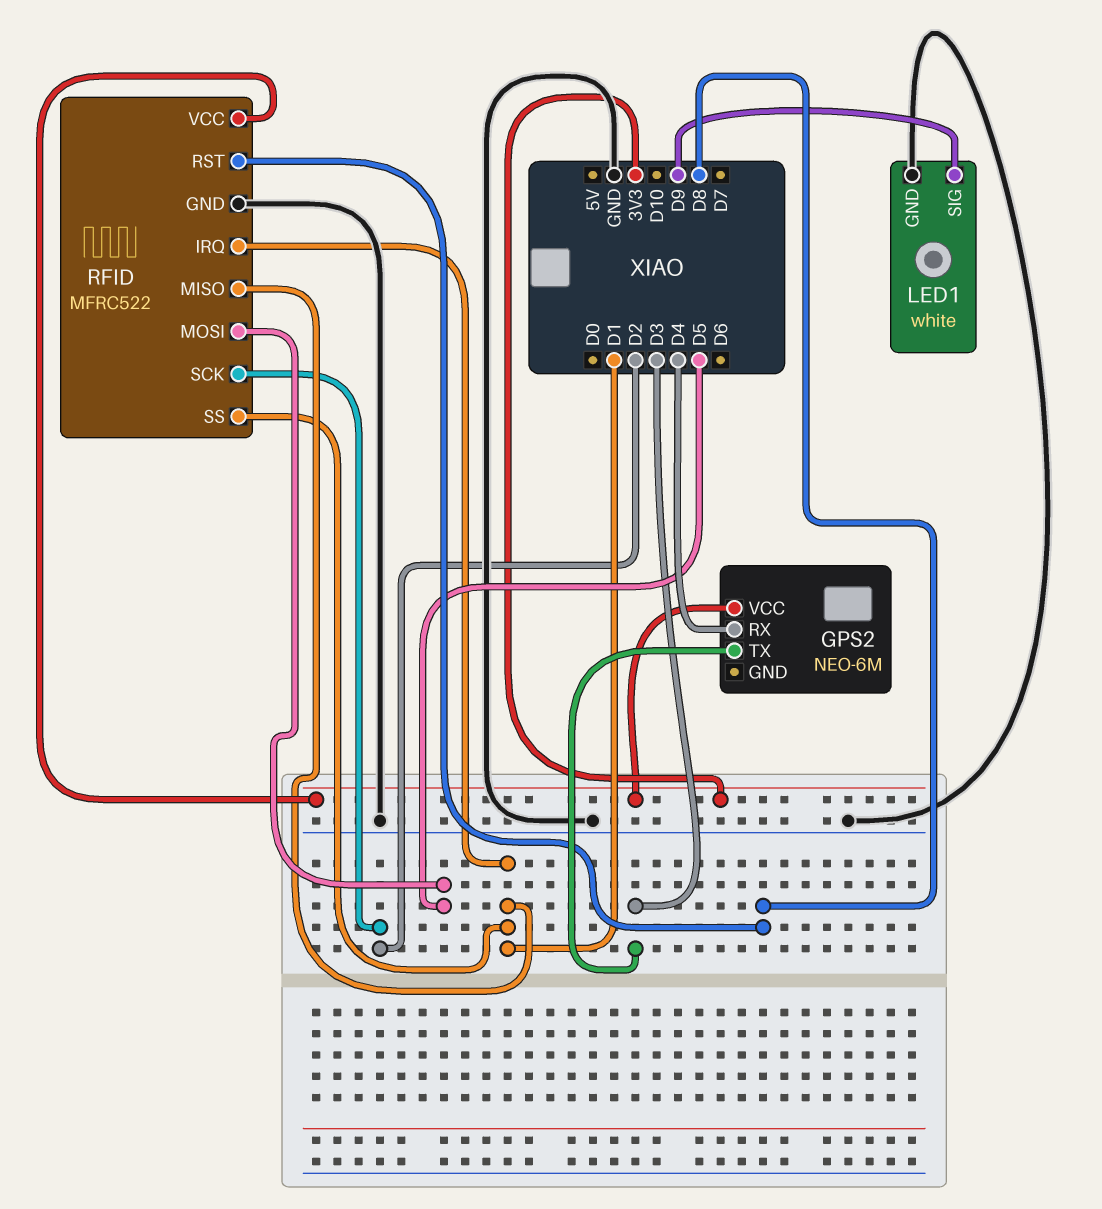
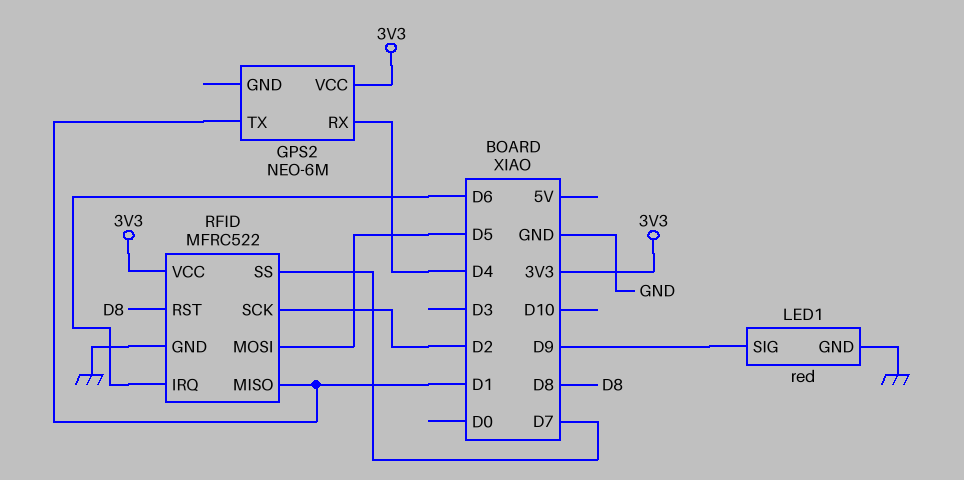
GPS2 pin TX: D3 -> D1
LED1: white -> red
RFID pin IRQ: D1 -> D6
RFID pin SS: D1 -> D7

